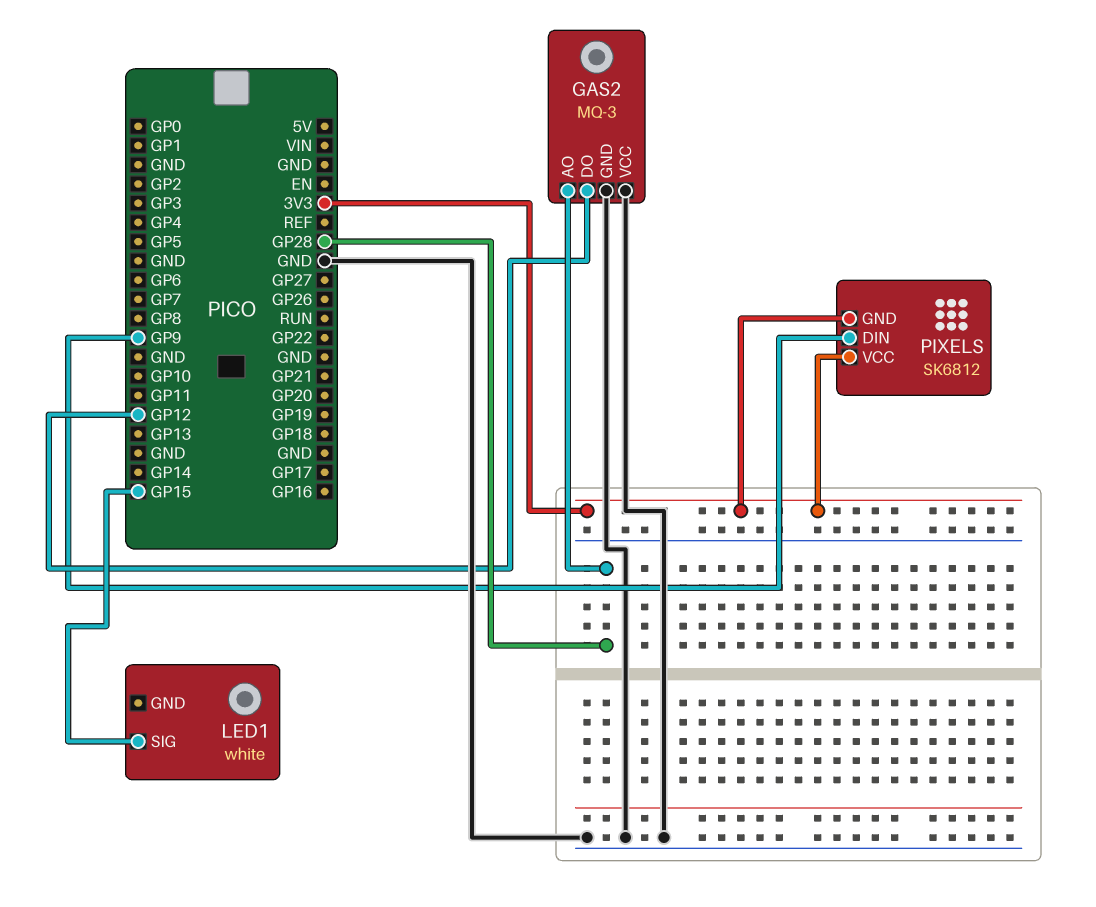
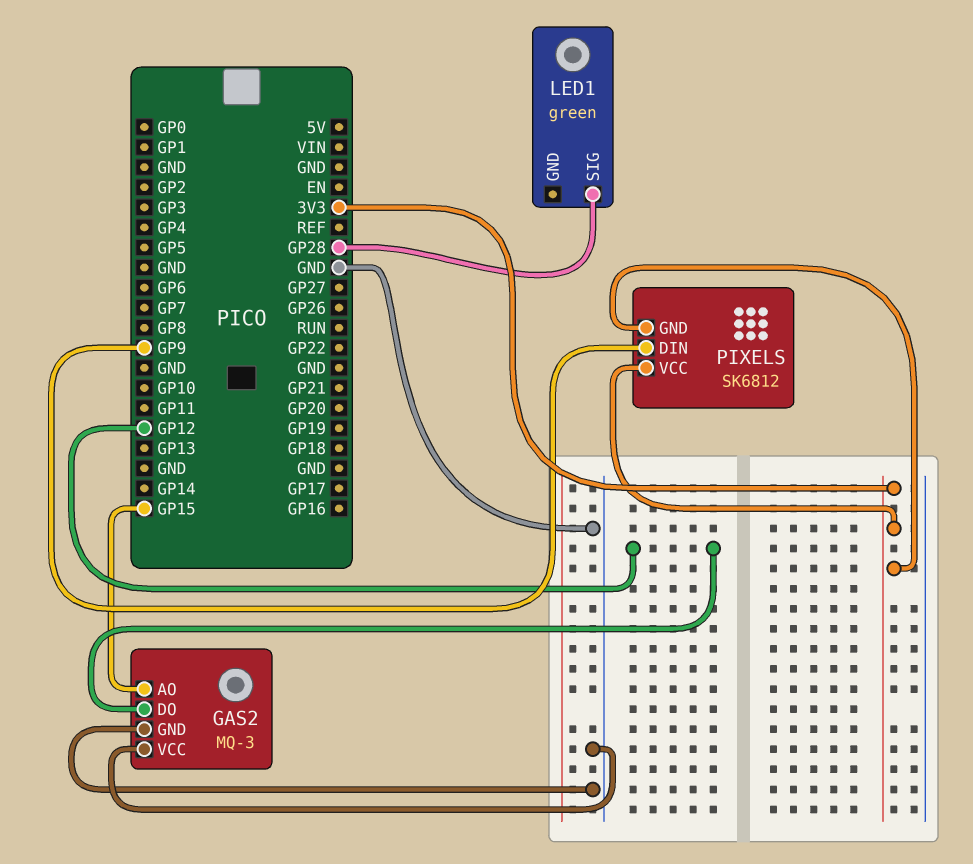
GAS2 pin AO: GP28 -> GP15
LED1: white -> green
LED1 pin SIG: GP15 -> GP28

